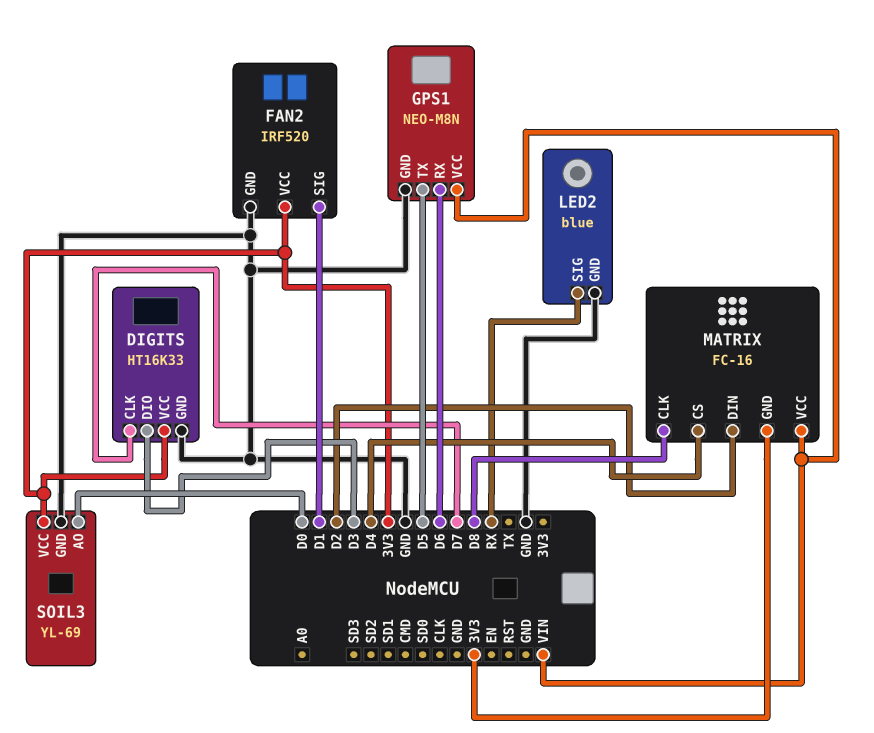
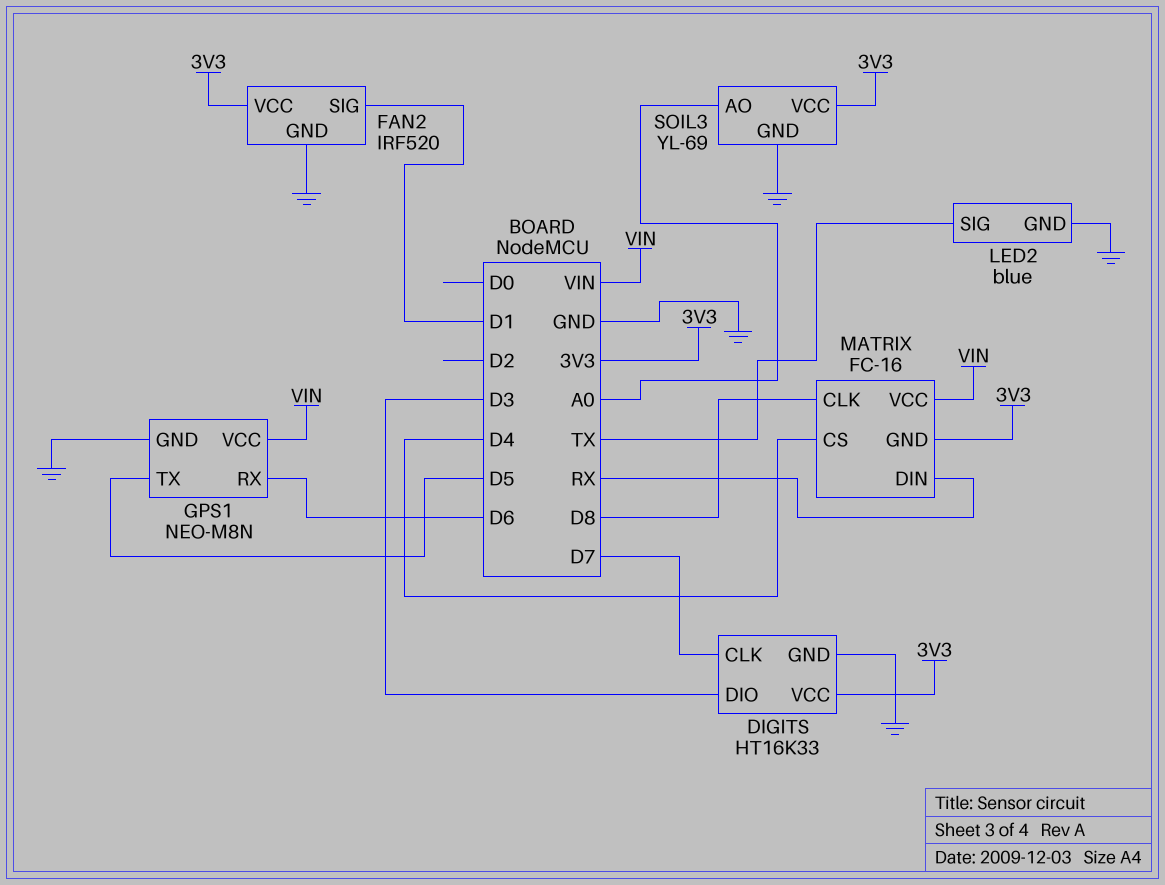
LED2 pin SIG: RX -> TX
MATRIX pin DIN: D2 -> RX
SOIL3 pin AO: D0 -> A0

